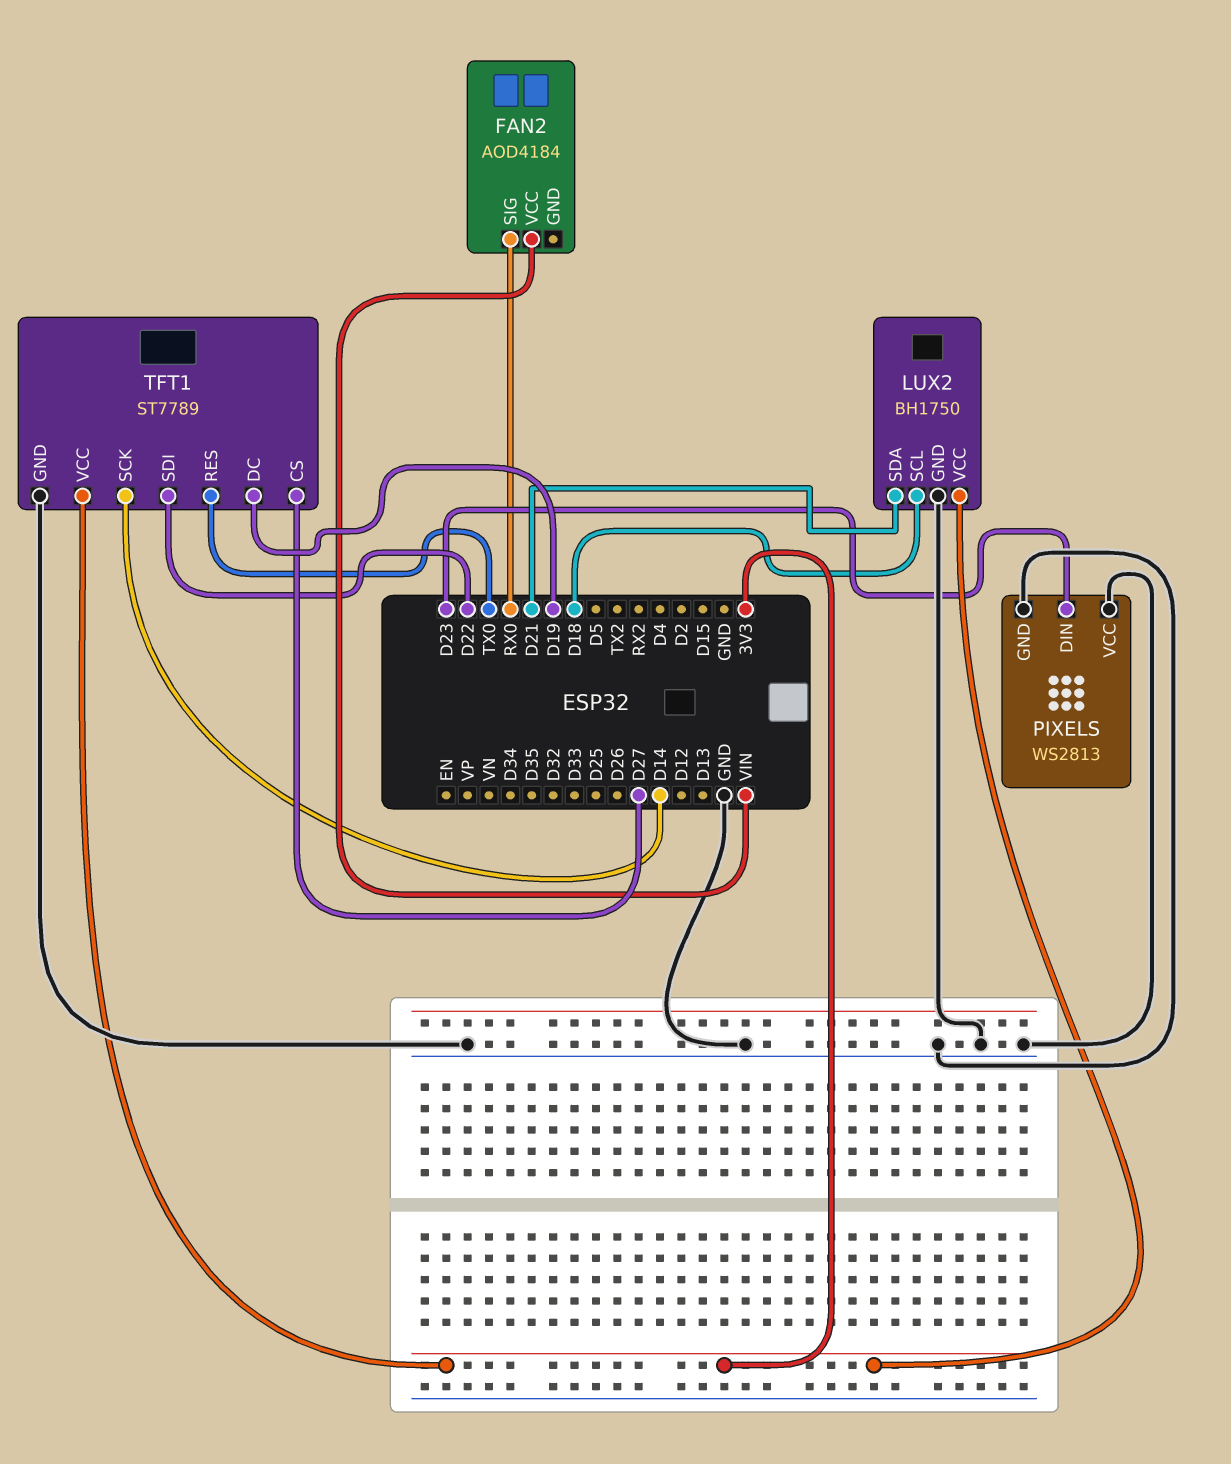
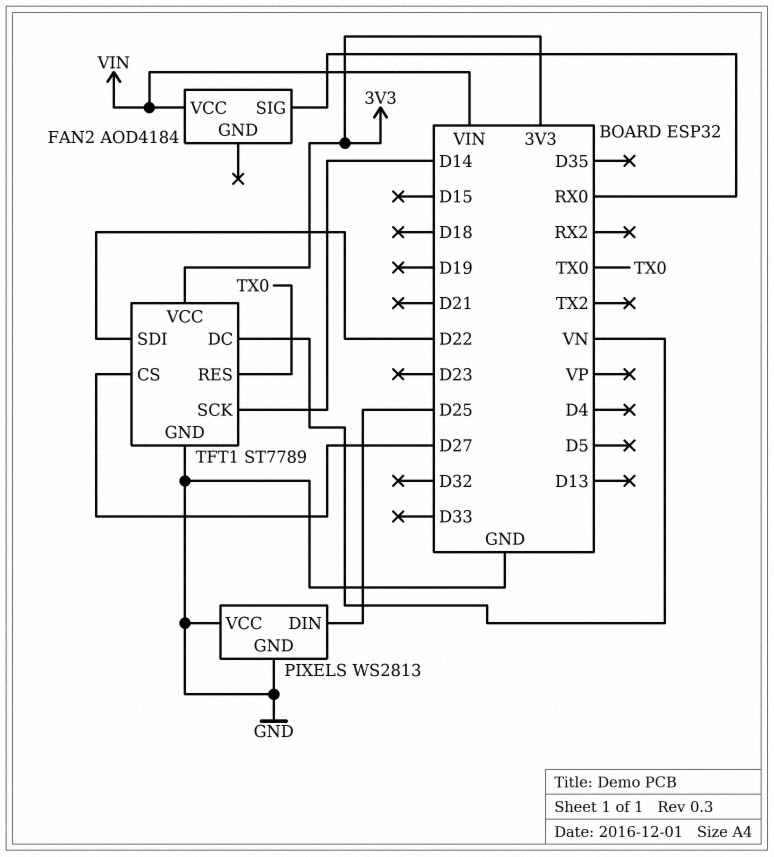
LUX2: BH1750 -> none
LUX2 pin GND: GND -> none
LUX2 pin SCL: D18 -> none
LUX2 pin SDA: D21 -> none
LUX2 pin VCC: 3V3 -> none
PIXELS pin DIN: D23 -> D25
TFT1 pin DC: D19 -> VN

